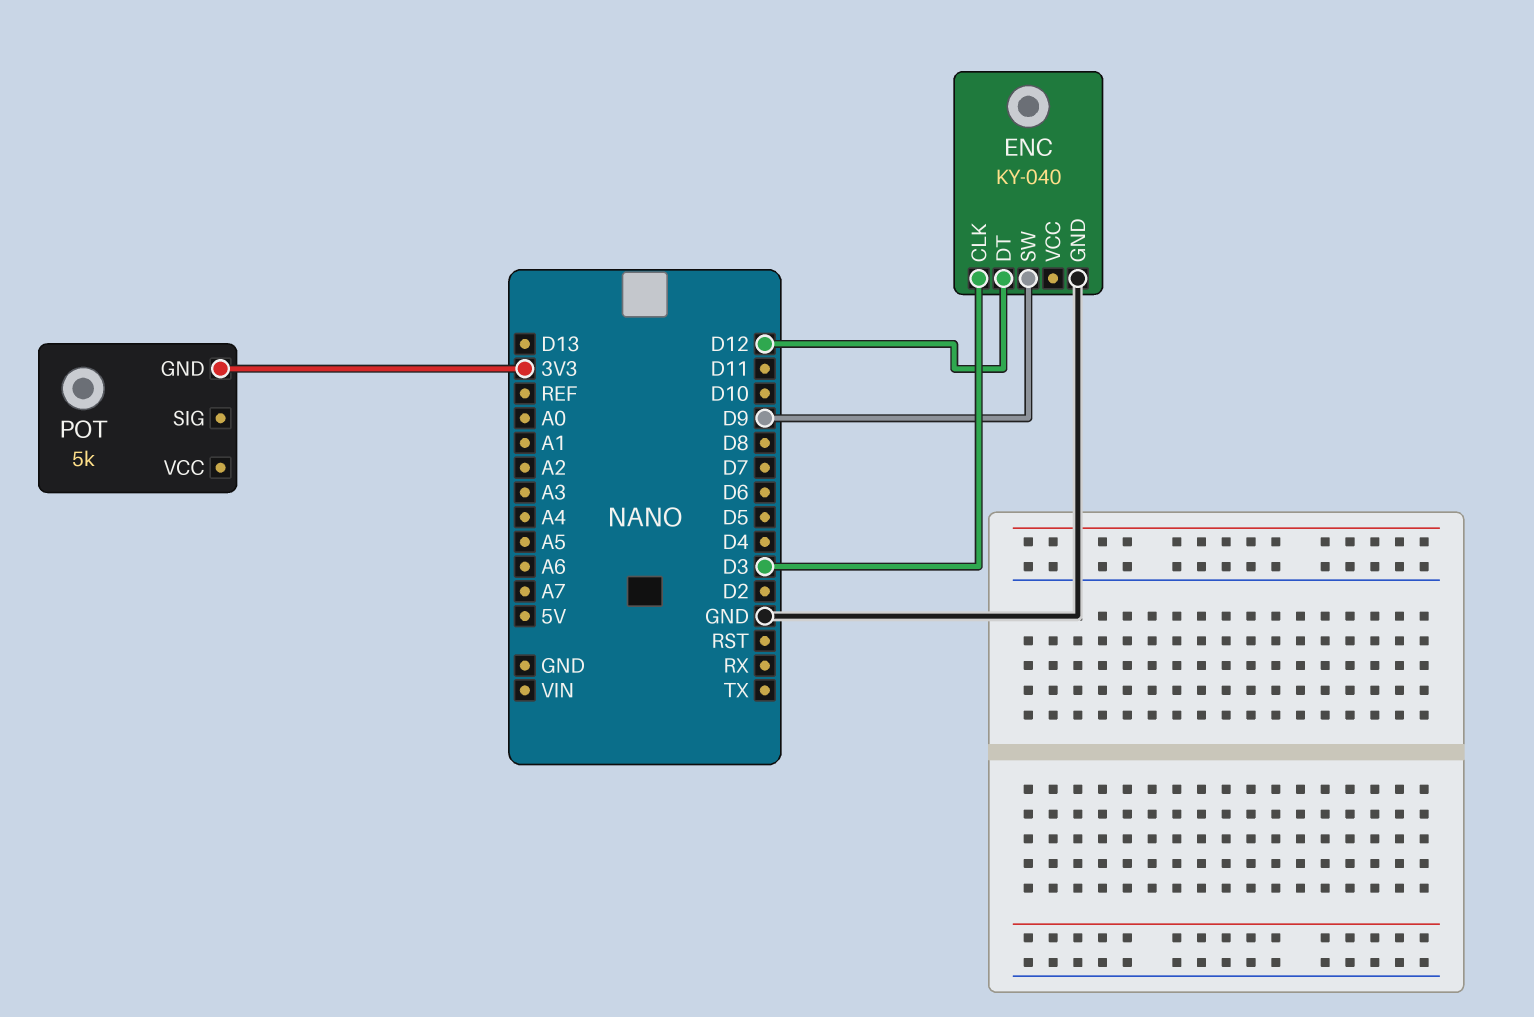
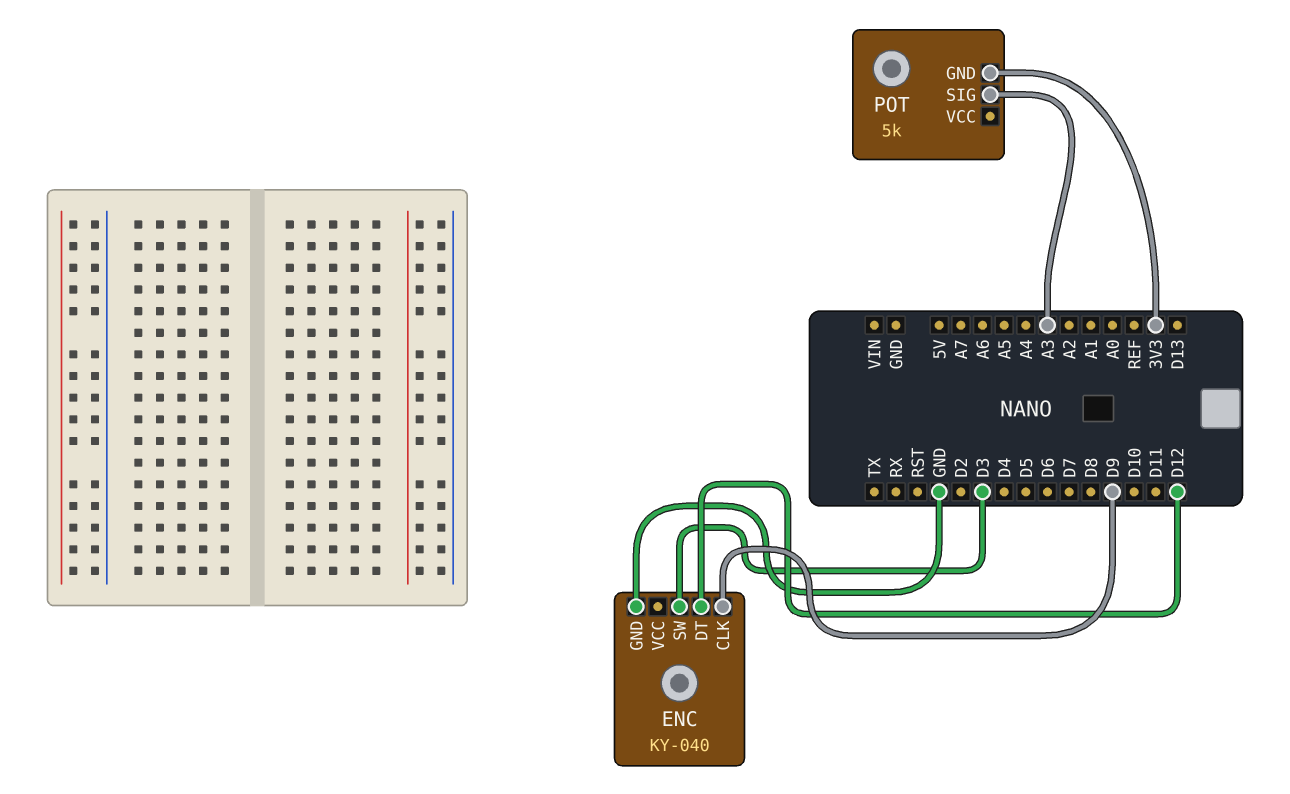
ENC pin CLK: D3 -> D9
ENC pin SW: D9 -> D3
POT pin SIG: none -> A3

